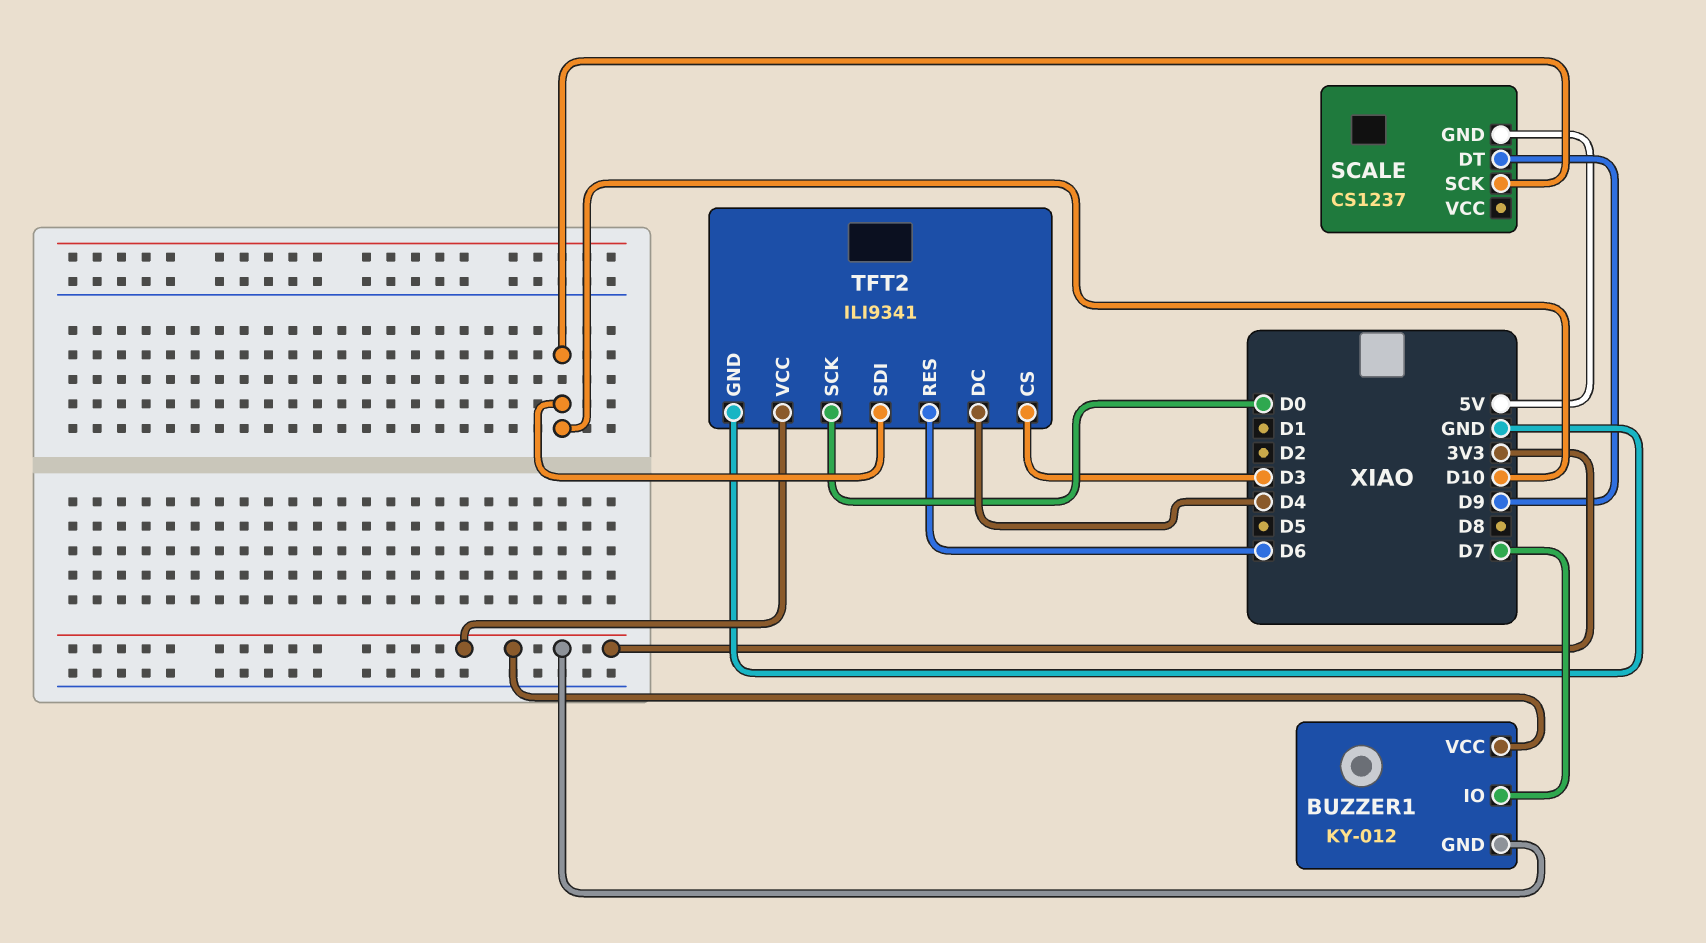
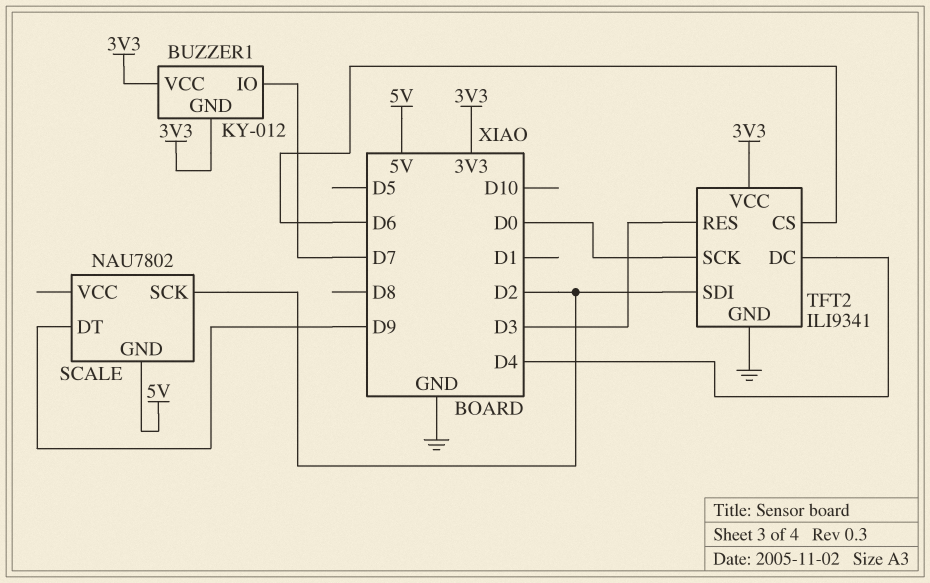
SCALE: CS1237 -> NAU7802
SCALE pin SCK: D10 -> D2
TFT2 pin CS: D3 -> D6
TFT2 pin RES: D6 -> D3
TFT2 pin SDI: D10 -> D2

